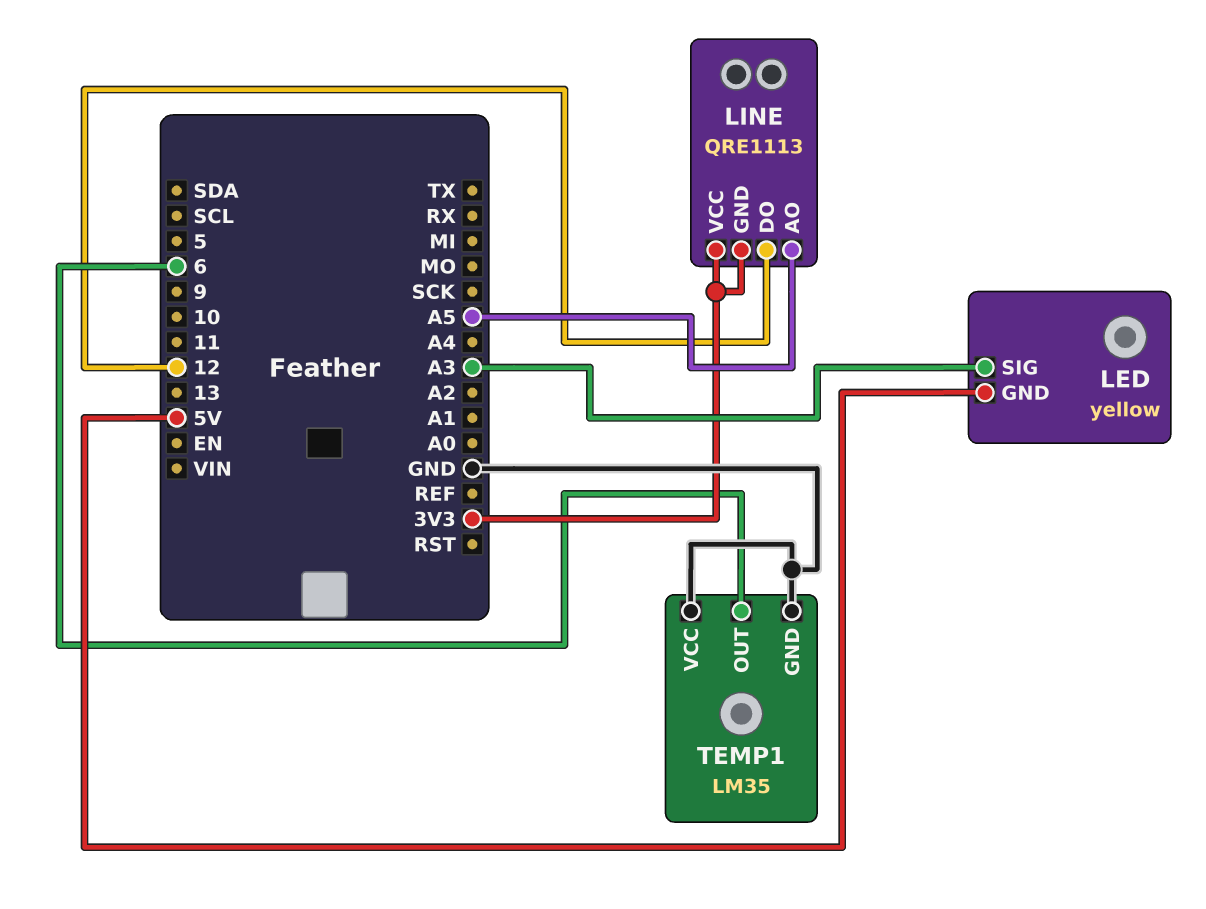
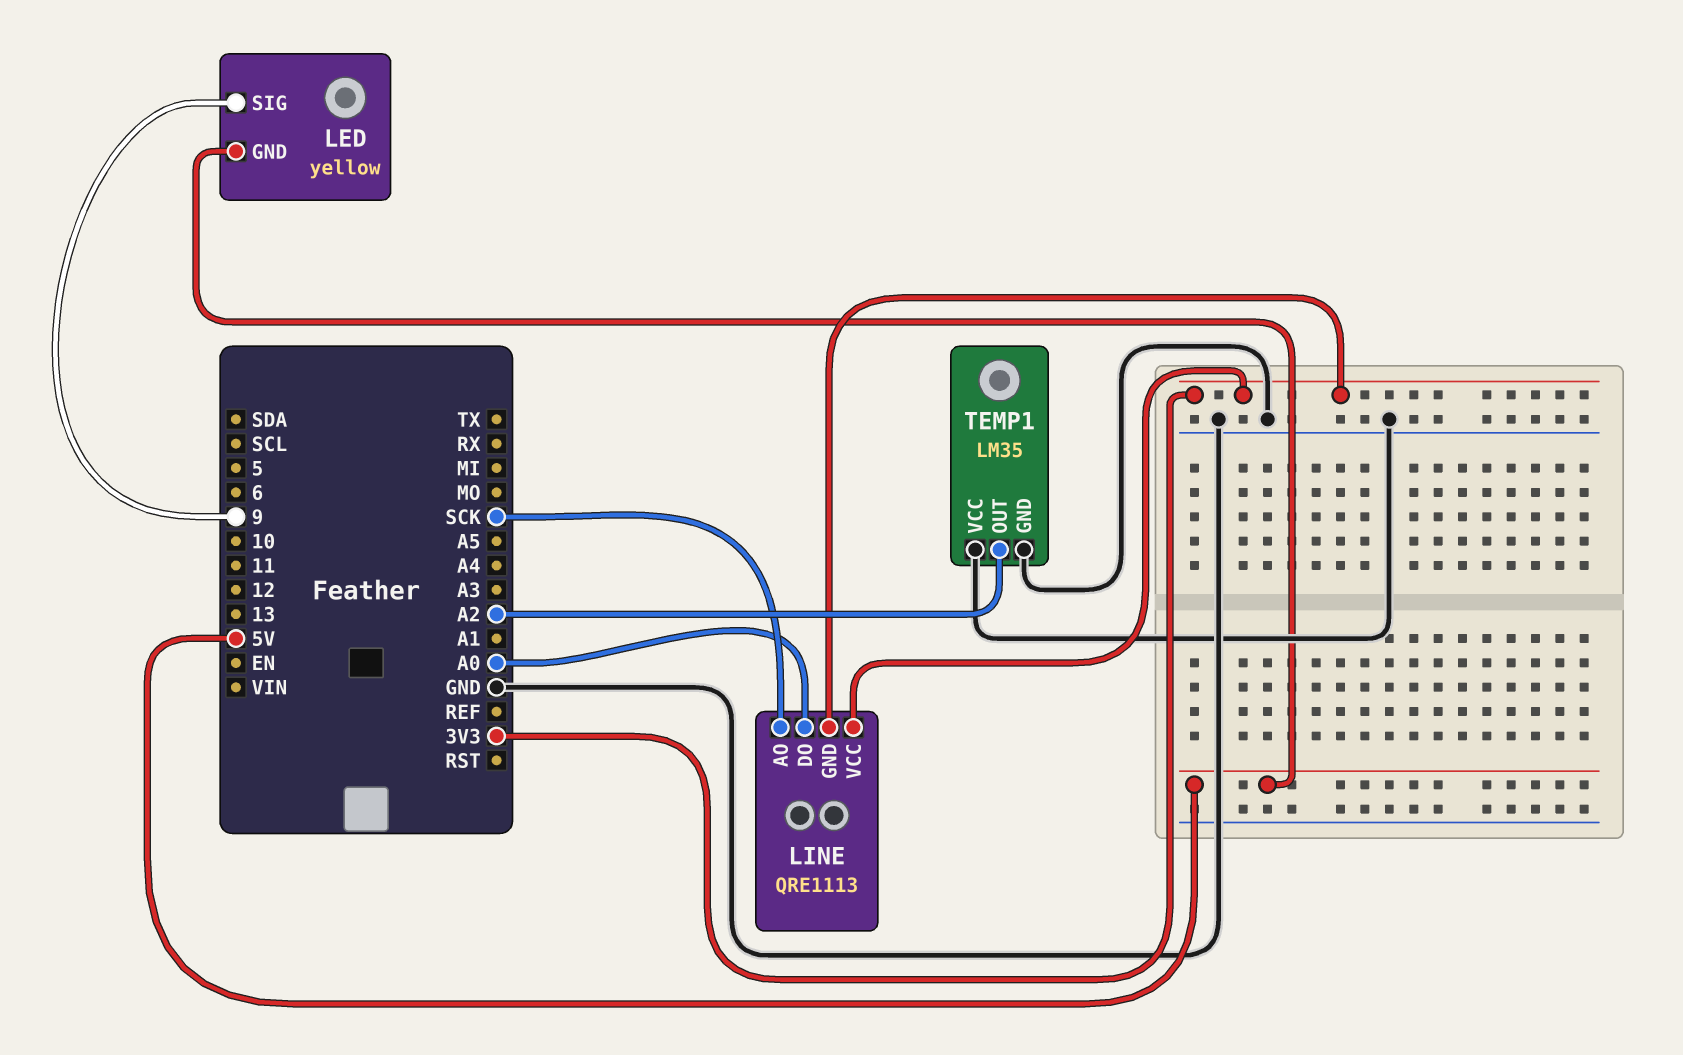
LED pin SIG: A3 -> 9
LINE pin AO: A5 -> SCK
LINE pin DO: 12 -> A0
TEMP1 pin OUT: 6 -> A2

